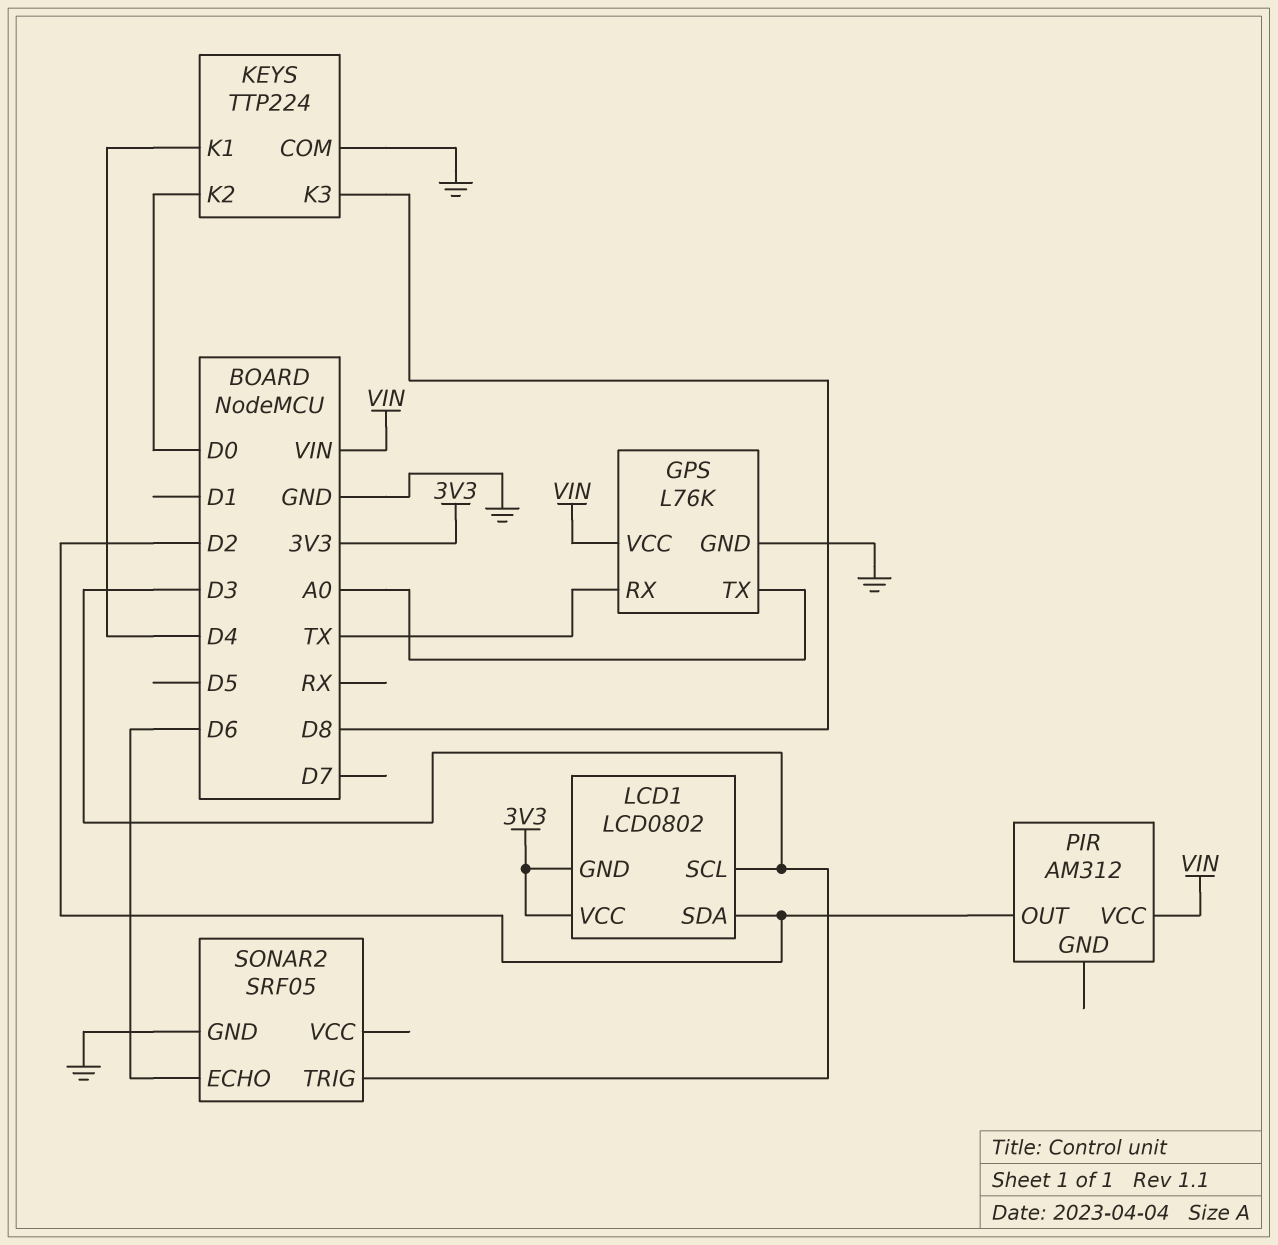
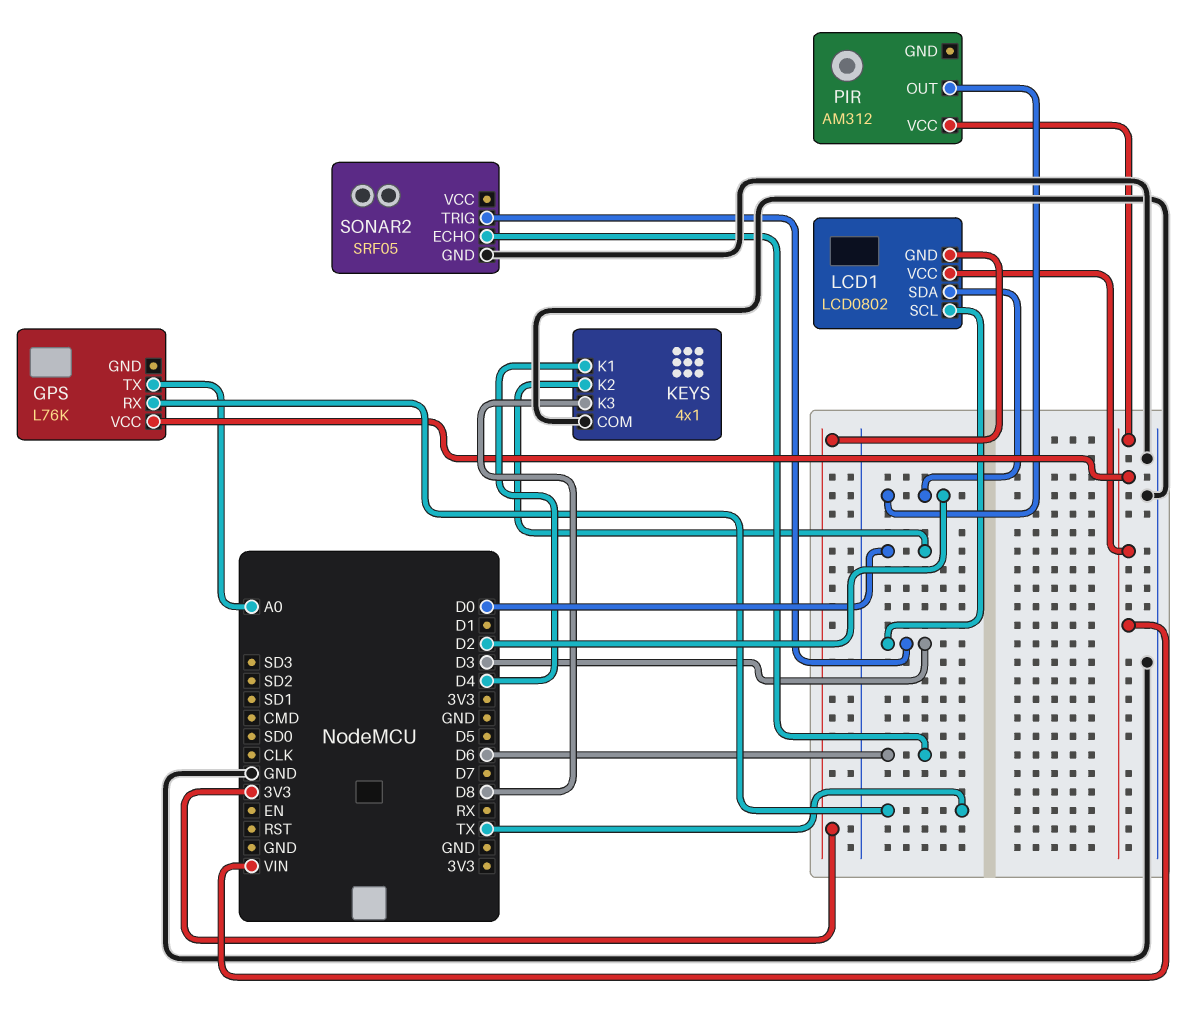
GPS pin GND: GND -> none
KEYS: TTP224 -> 4x1
LCD1 pin VCC: 3V3 -> VIN

